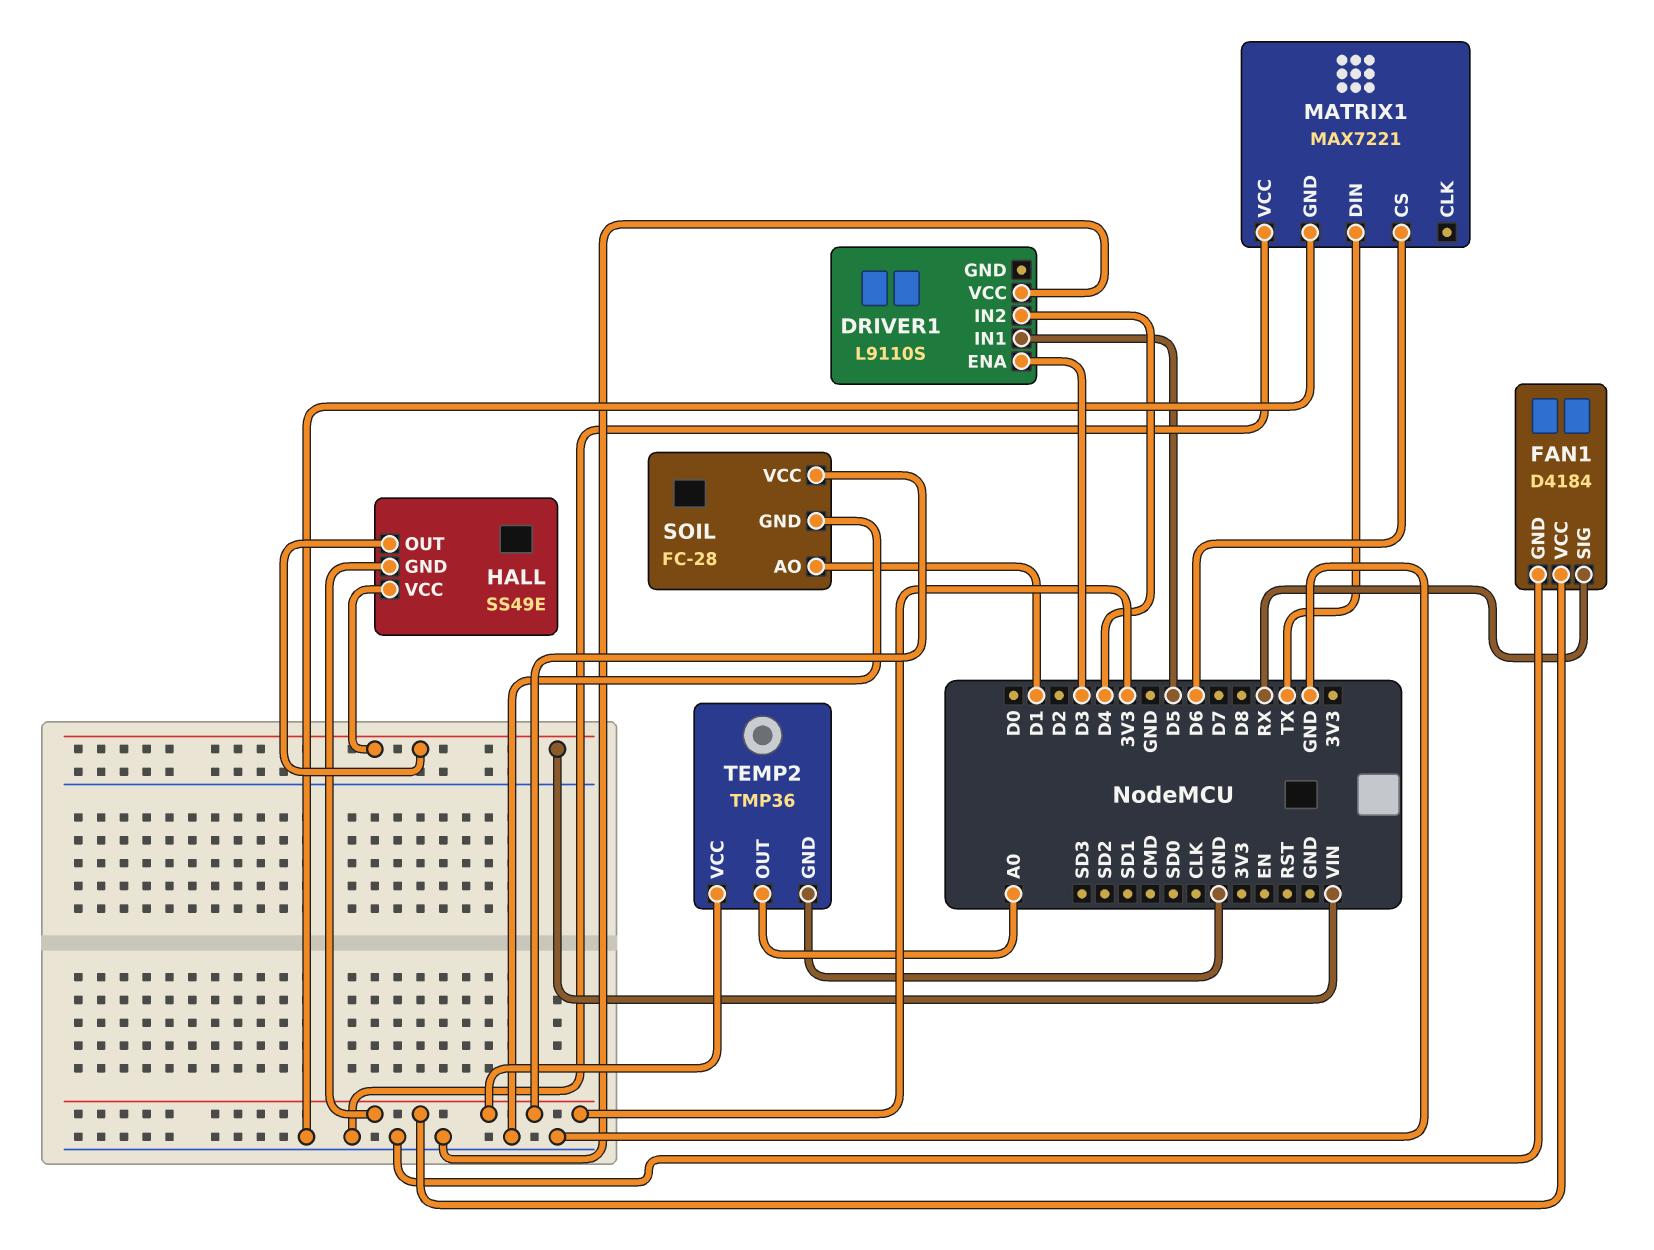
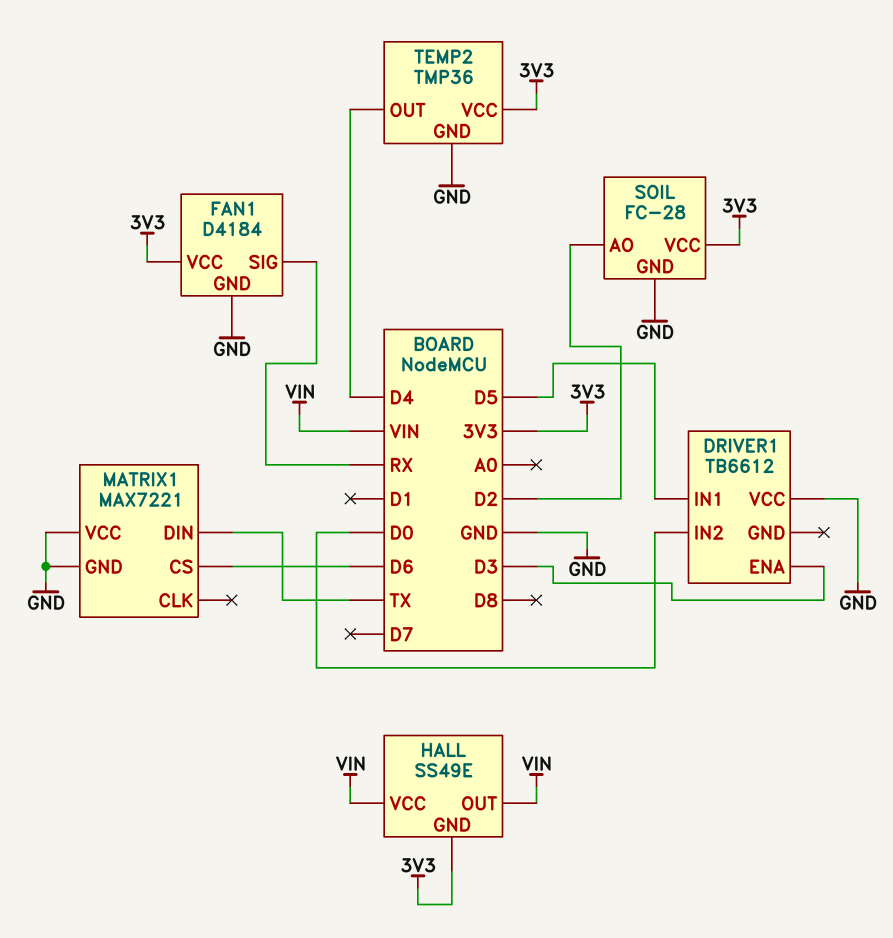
DRIVER1: L9110S -> TB6612
DRIVER1 pin IN2: D4 -> D0
SOIL pin AO: D1 -> D2
TEMP2 pin OUT: A0 -> D4

